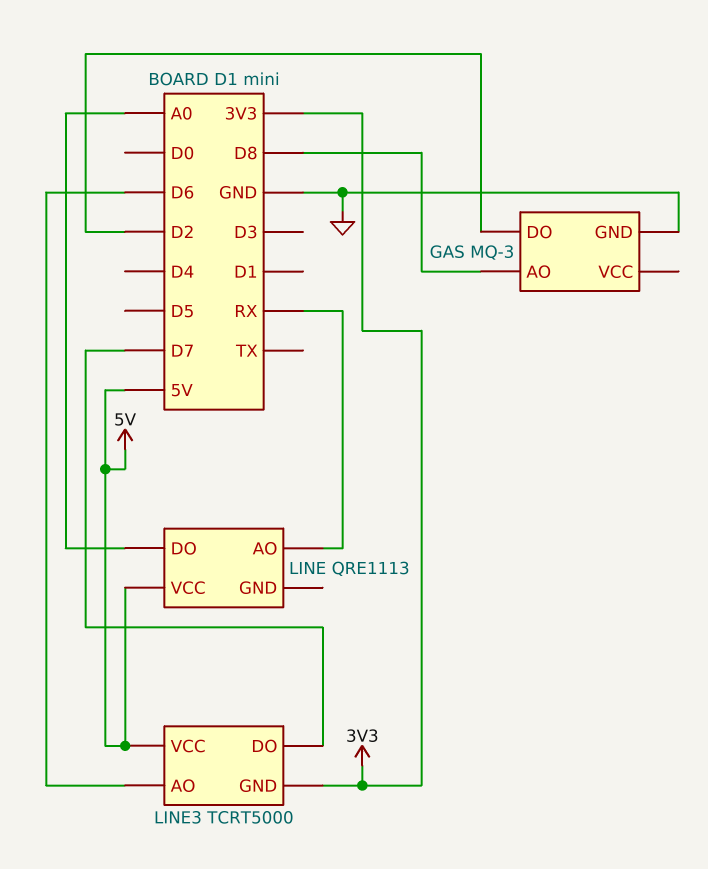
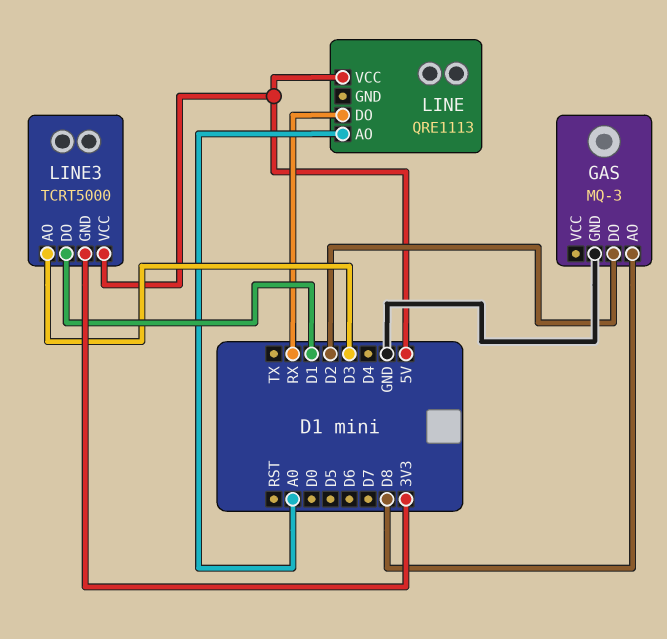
LINE pin AO: RX -> A0
LINE pin DO: A0 -> RX
LINE3 pin AO: D6 -> D3
LINE3 pin DO: D7 -> D1

